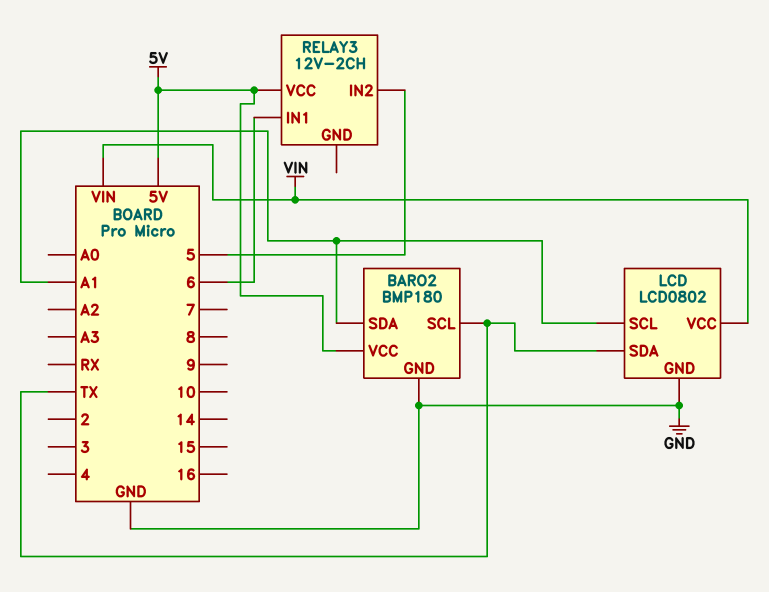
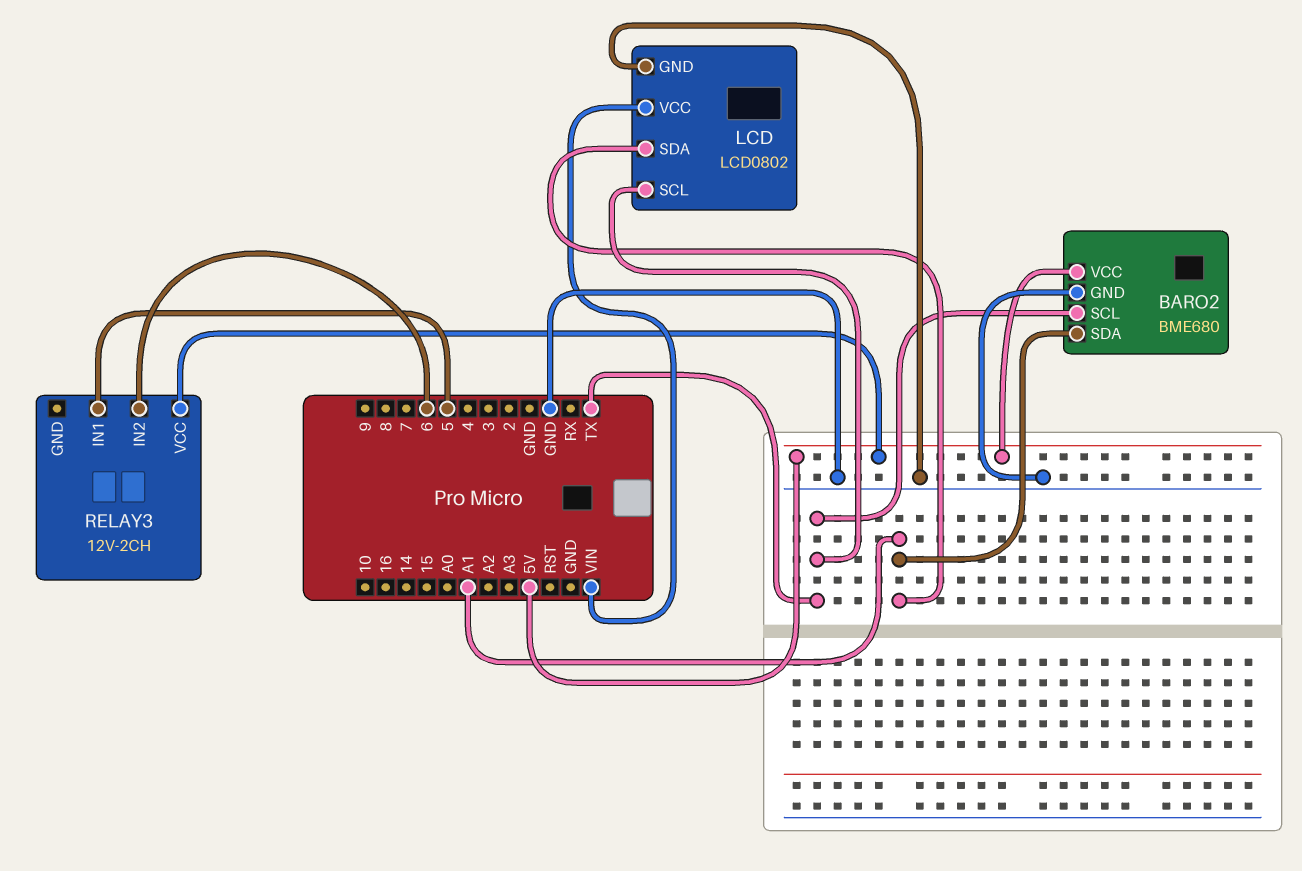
BARO2: BMP180 -> BME680
LCD pin SCL: A1 -> TX
LCD pin SDA: TX -> A1
RELAY3 pin IN1: 6 -> 5
RELAY3 pin IN2: 5 -> 6

